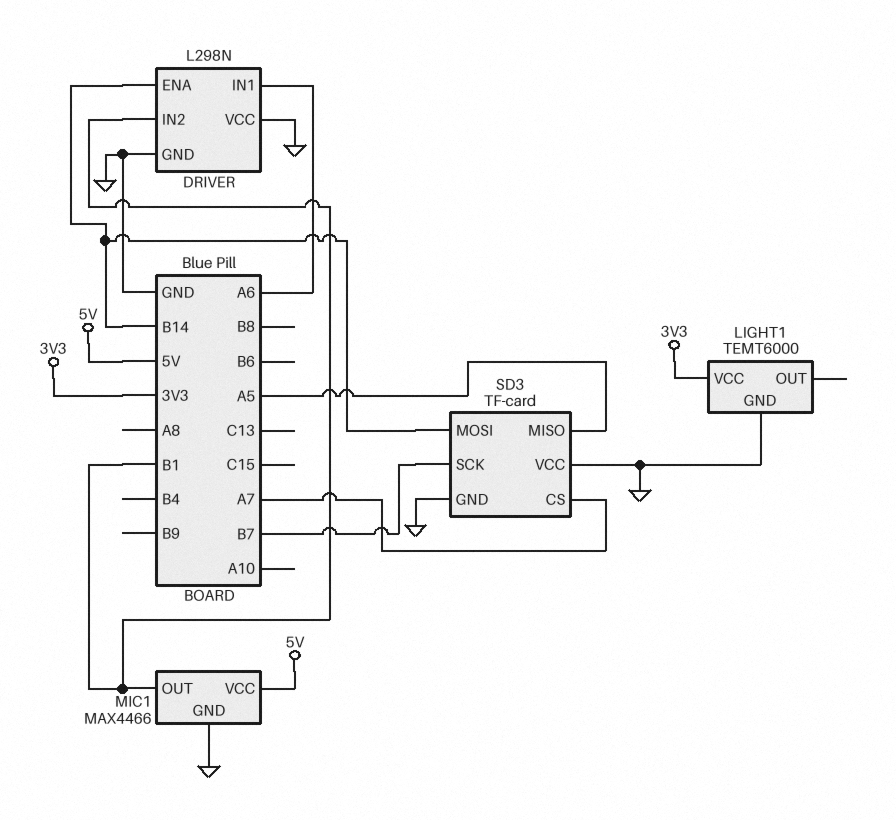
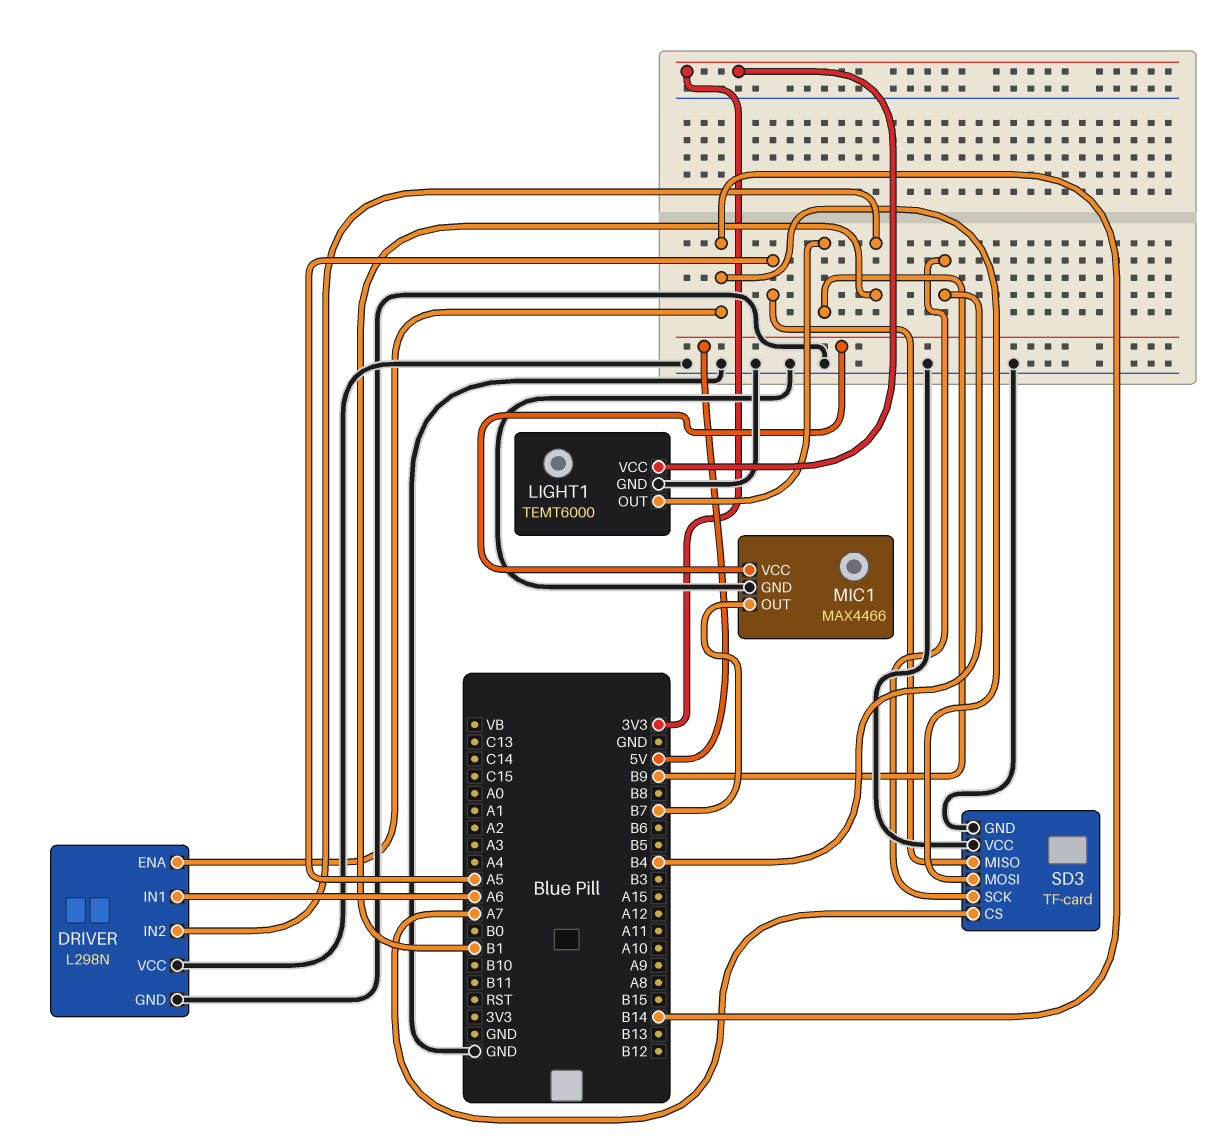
LIGHT1 pin OUT: none -> B9
MIC1 pin OUT: B1 -> B7
SD3 pin SCK: B7 -> B4

